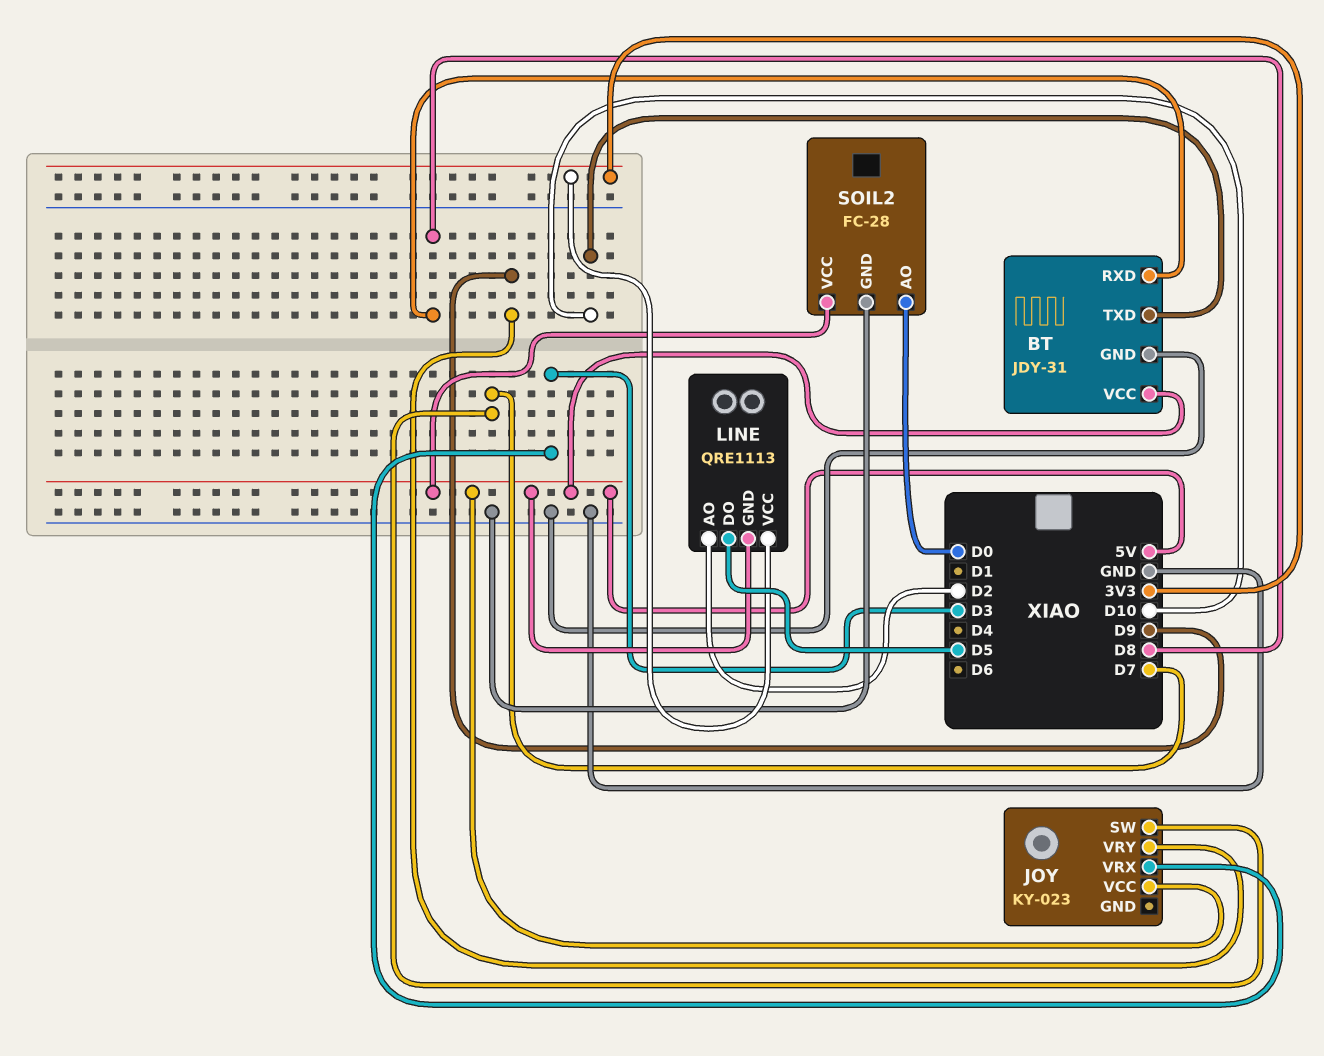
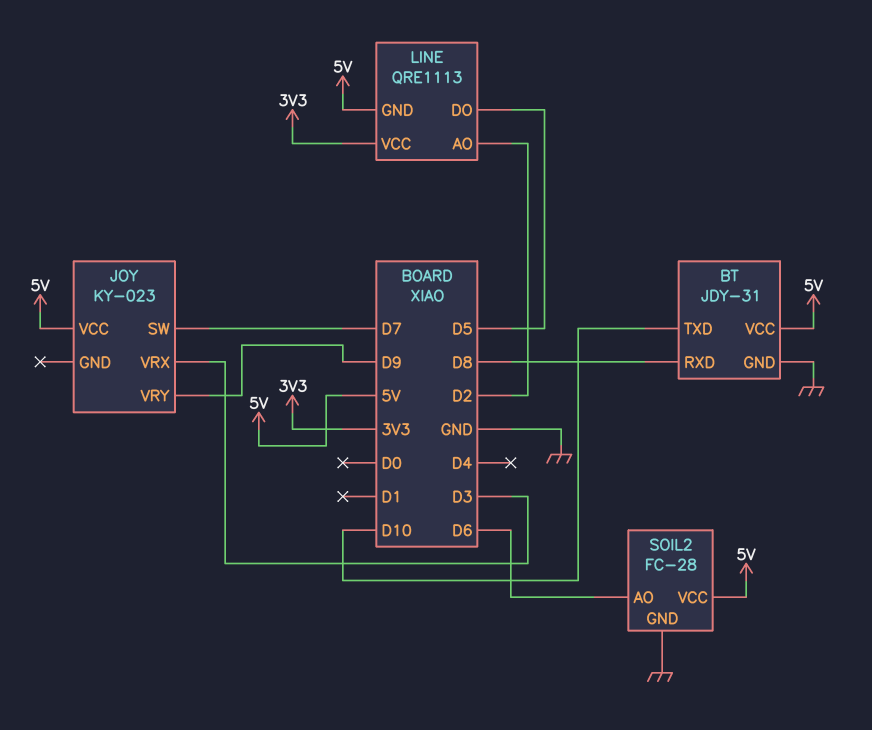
SOIL2 pin AO: D0 -> D6

